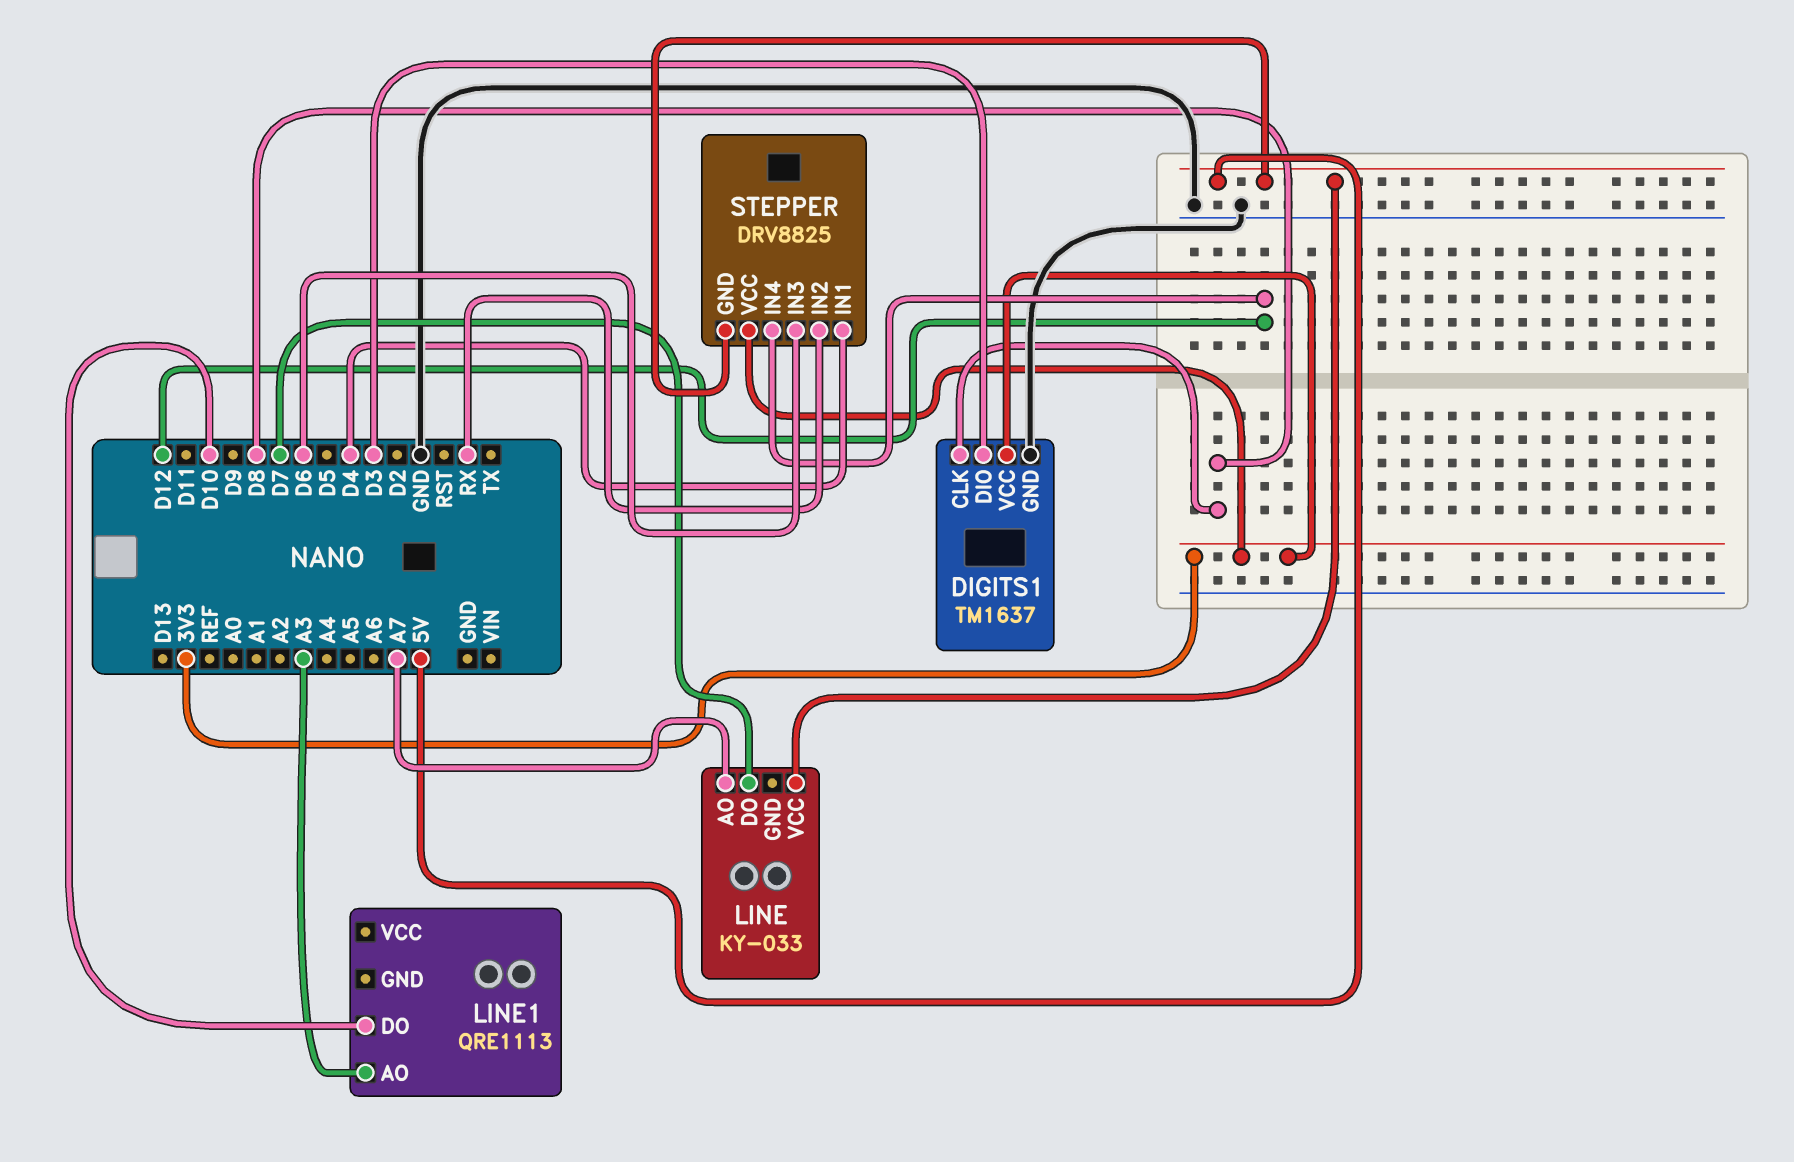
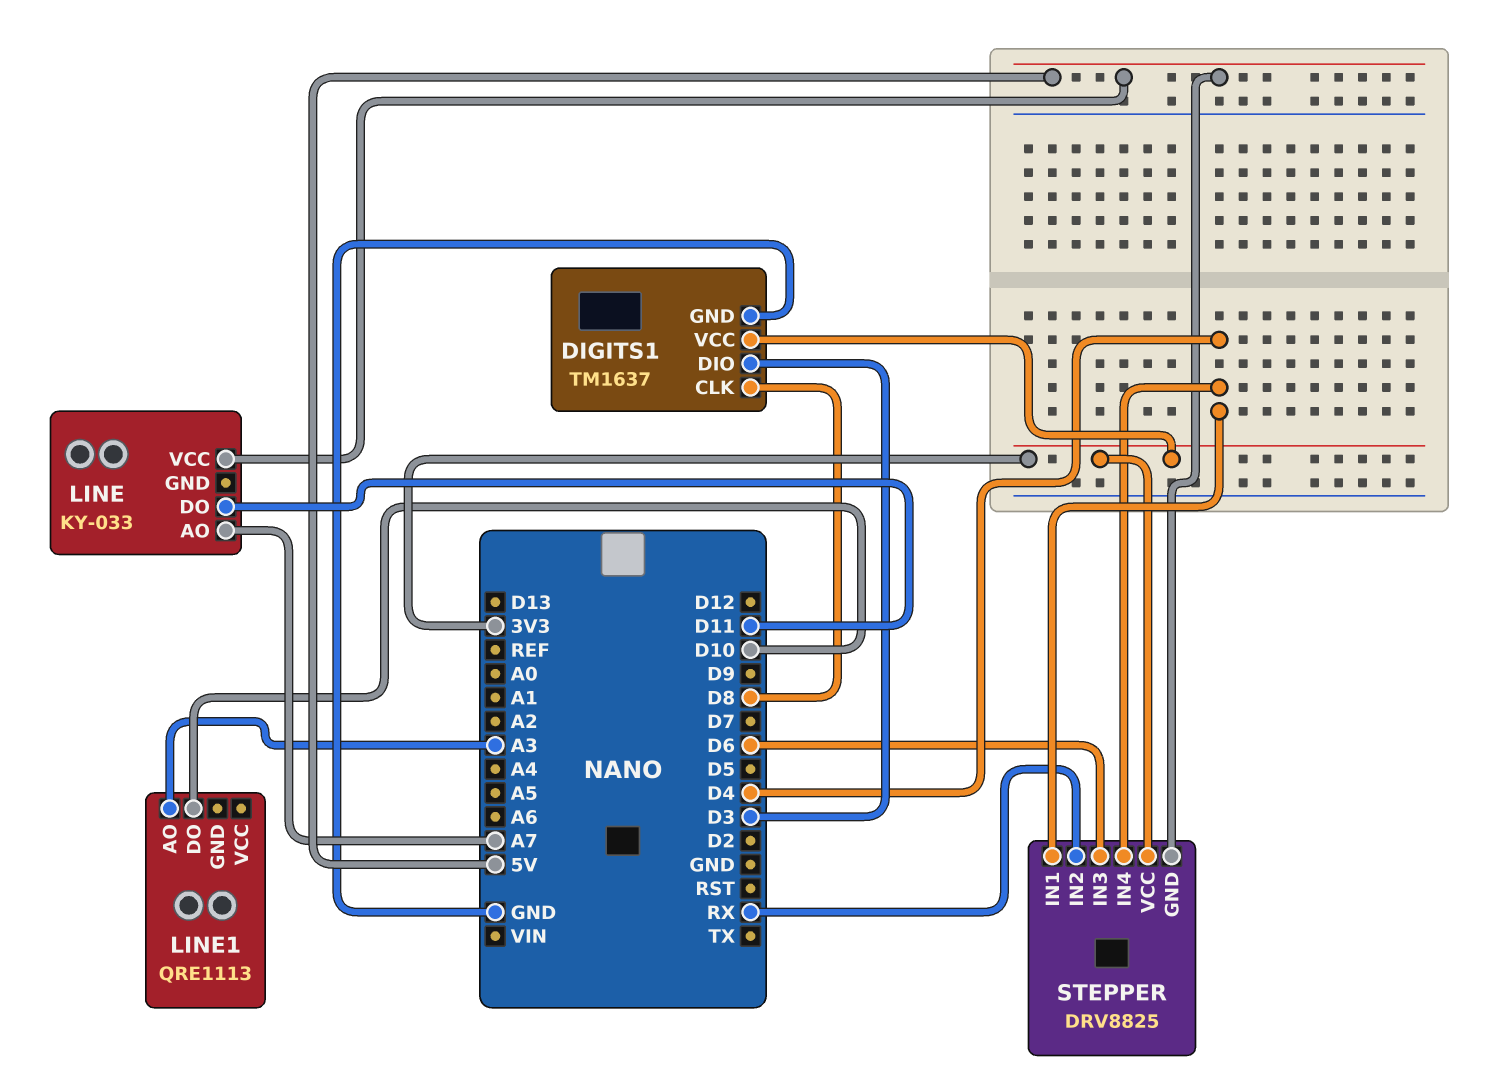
LINE pin DO: D7 -> D11
STEPPER pin IN4: D12 -> D4

